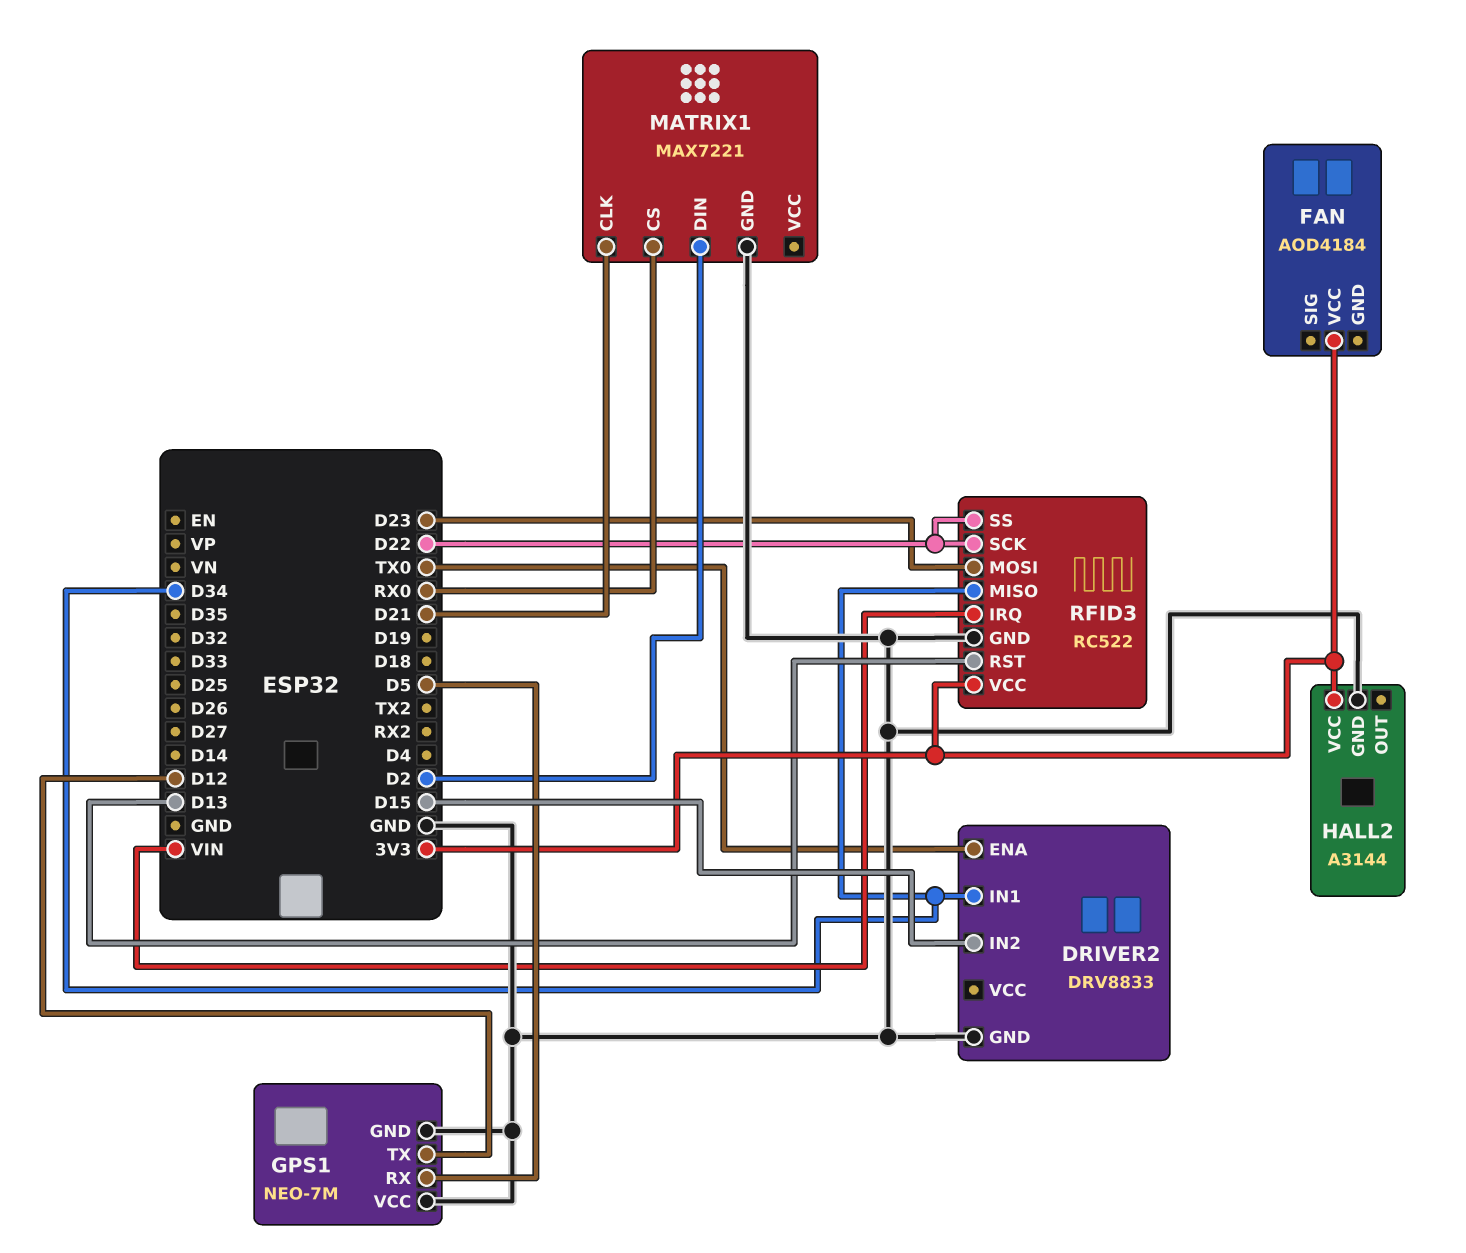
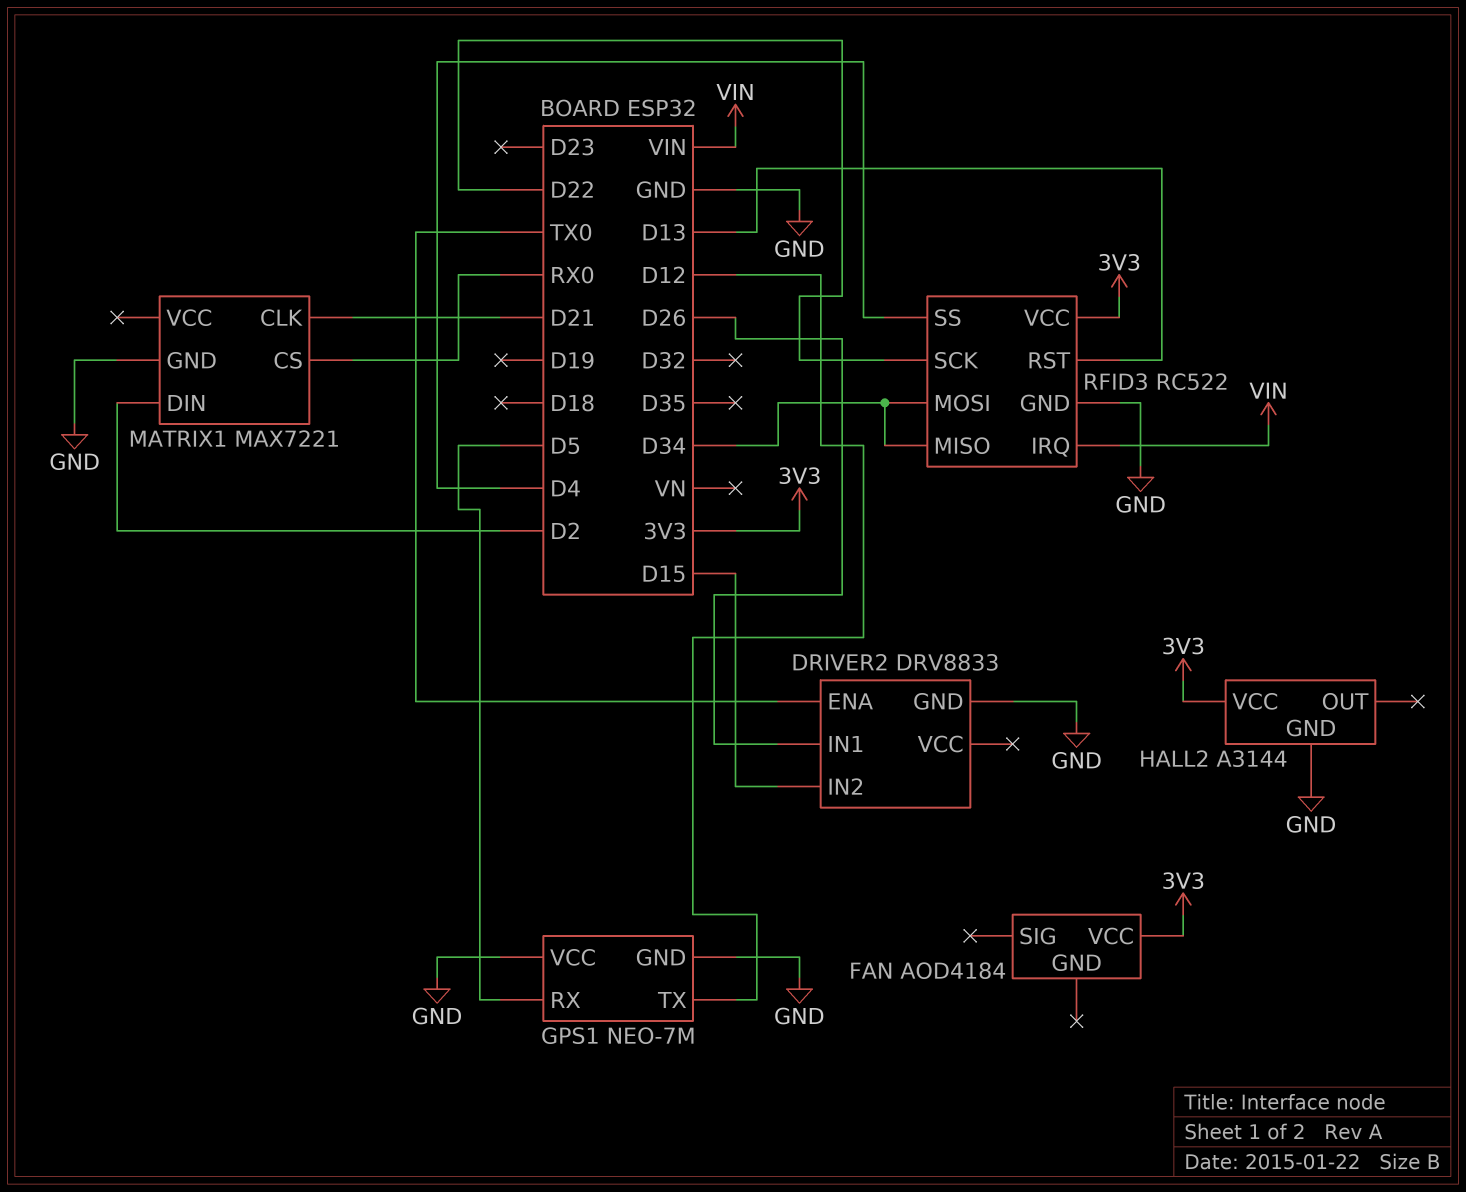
DRIVER2 pin IN1: D34 -> D26
RFID3 pin MOSI: D23 -> D34
RFID3 pin SS: D22 -> D4

